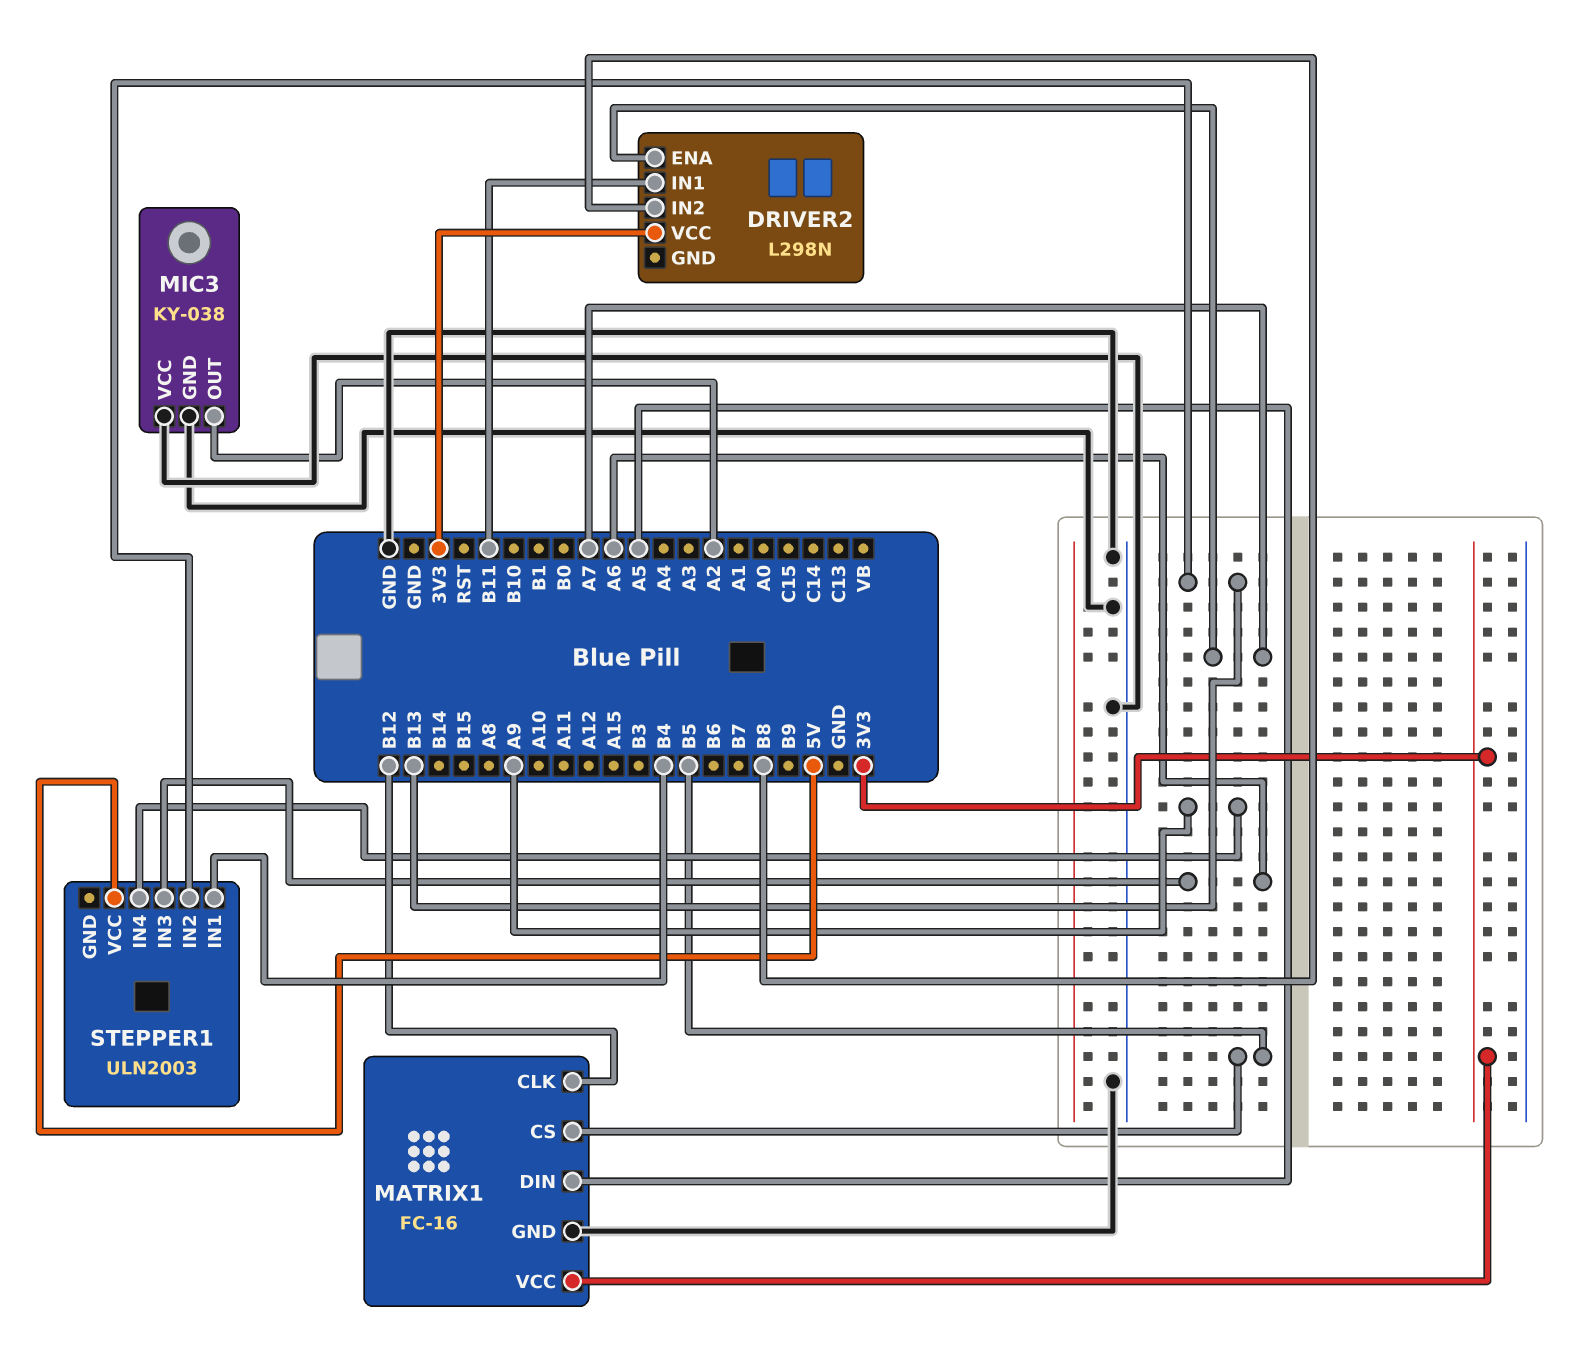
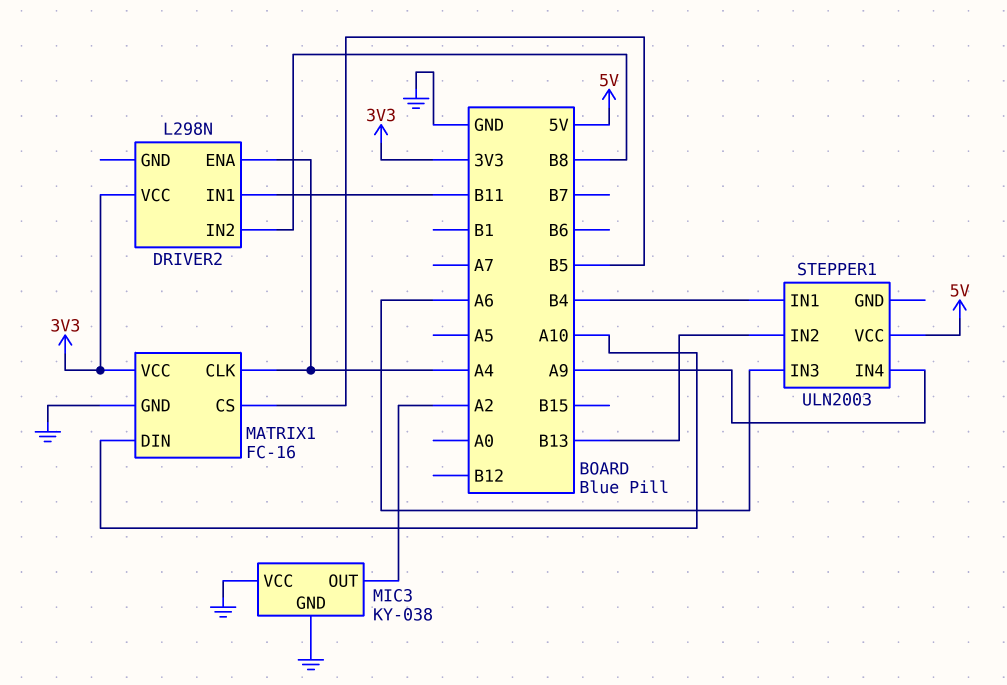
DRIVER2 pin ENA: A7 -> A4
MATRIX1 pin CLK: B12 -> A4
MATRIX1 pin DIN: A5 -> A10

